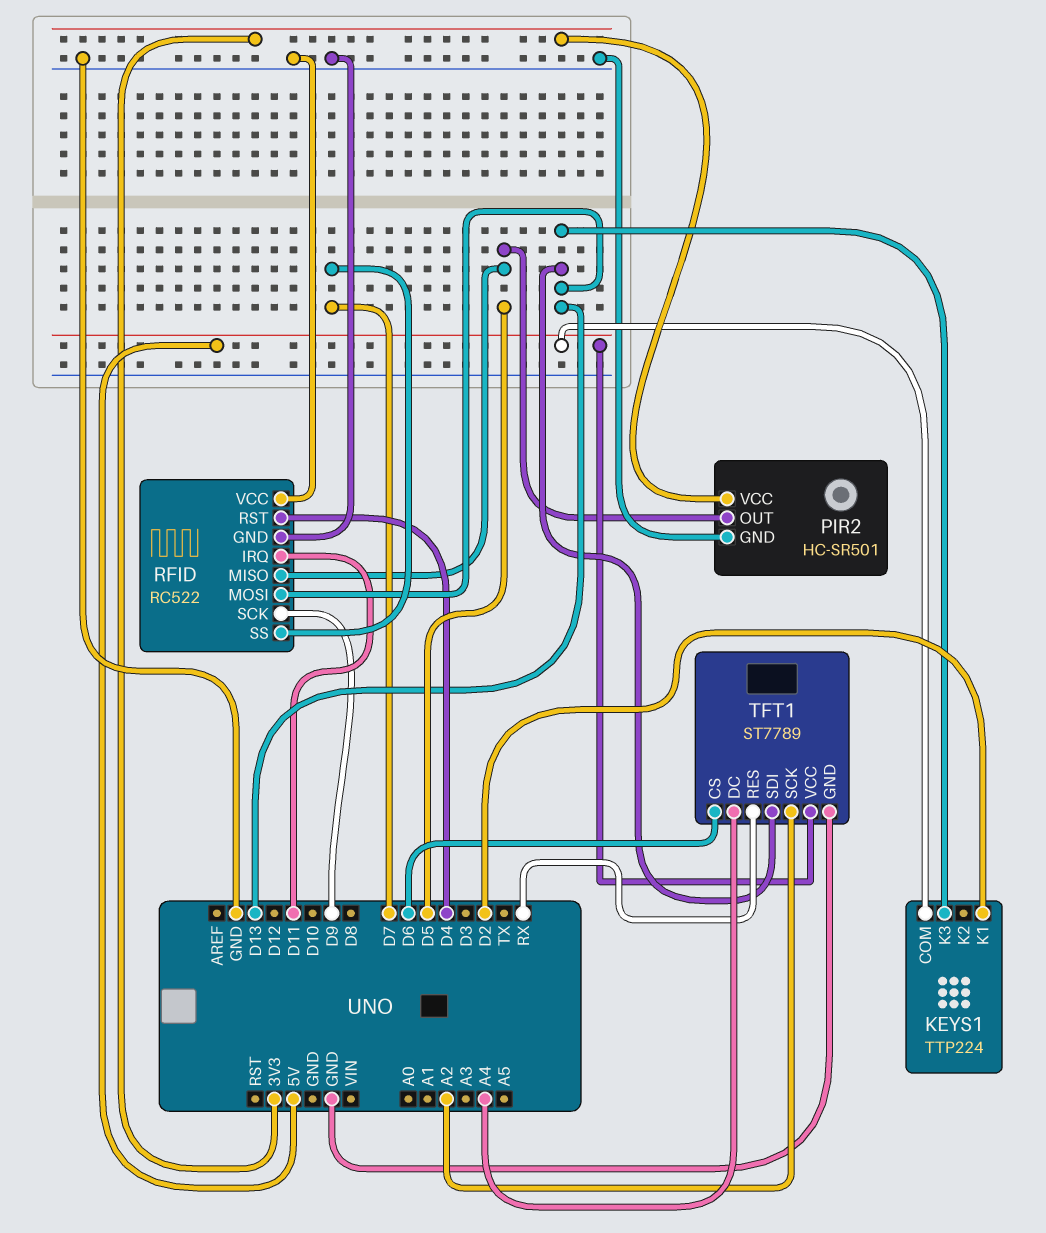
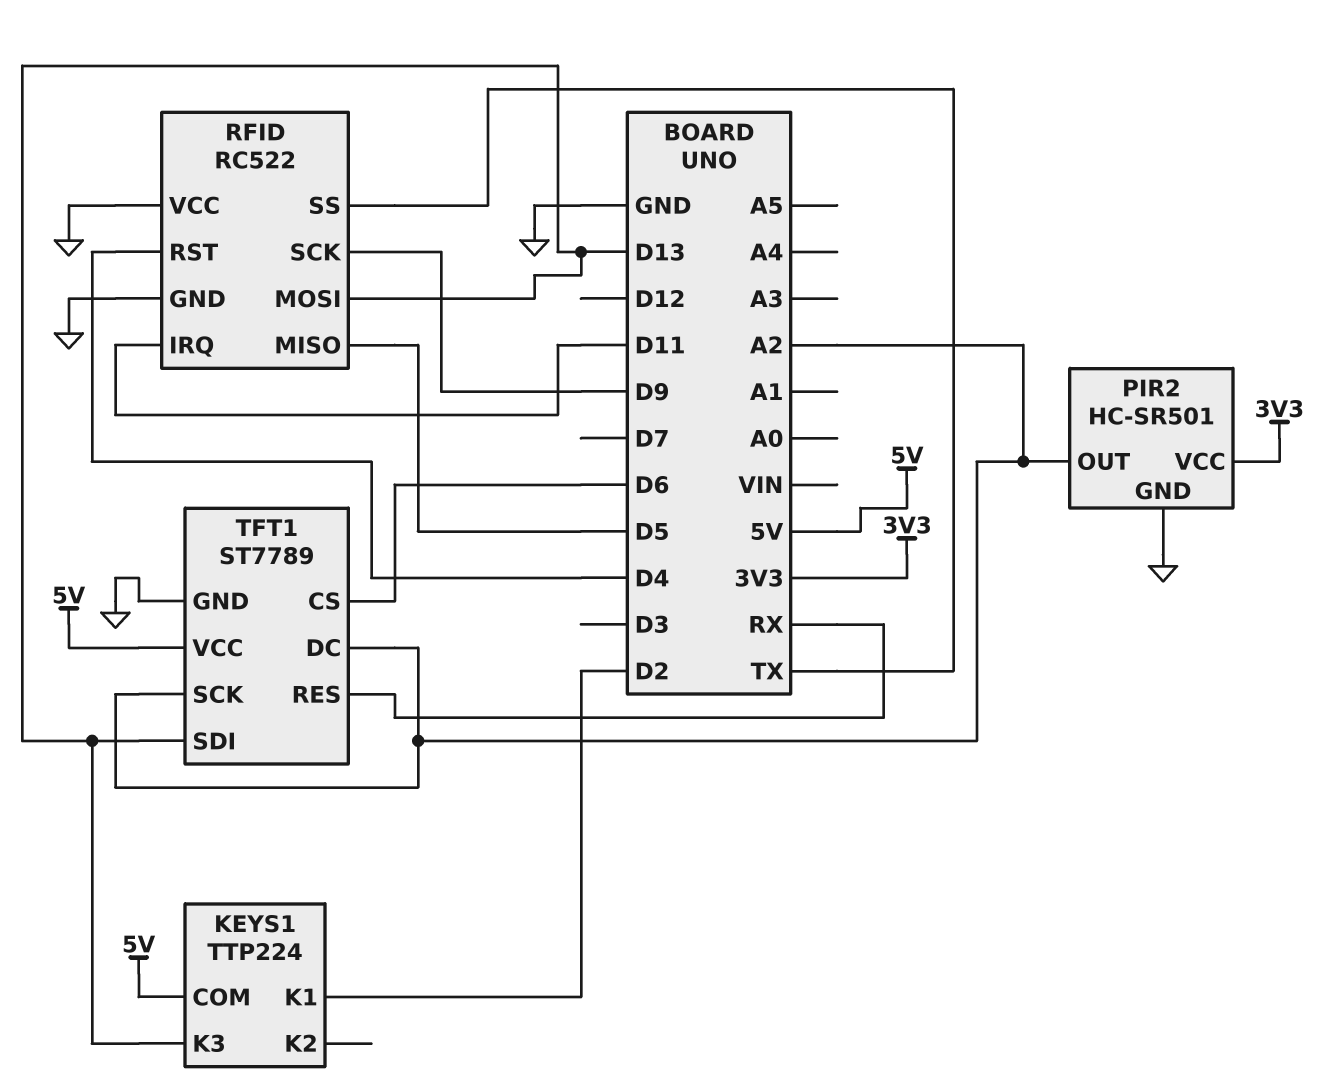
PIR2 pin OUT: D5 -> A2
RFID pin SS: D7 -> TX
TFT1 pin DC: A4 -> A2

